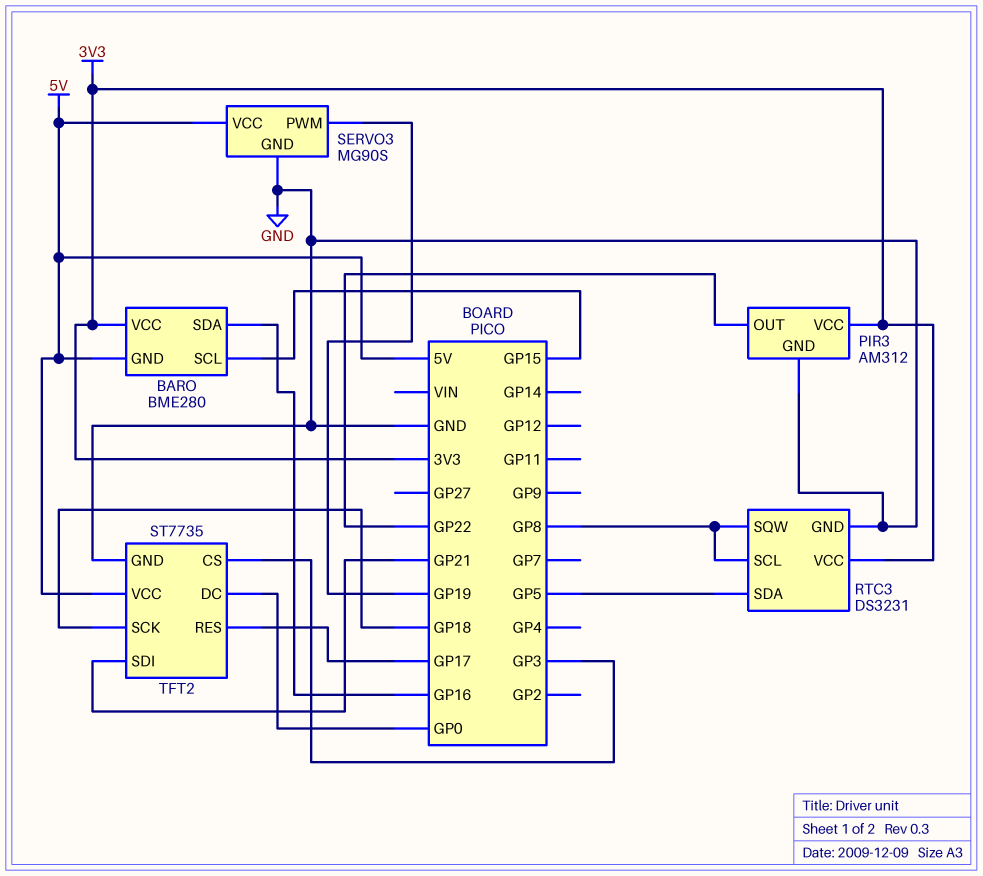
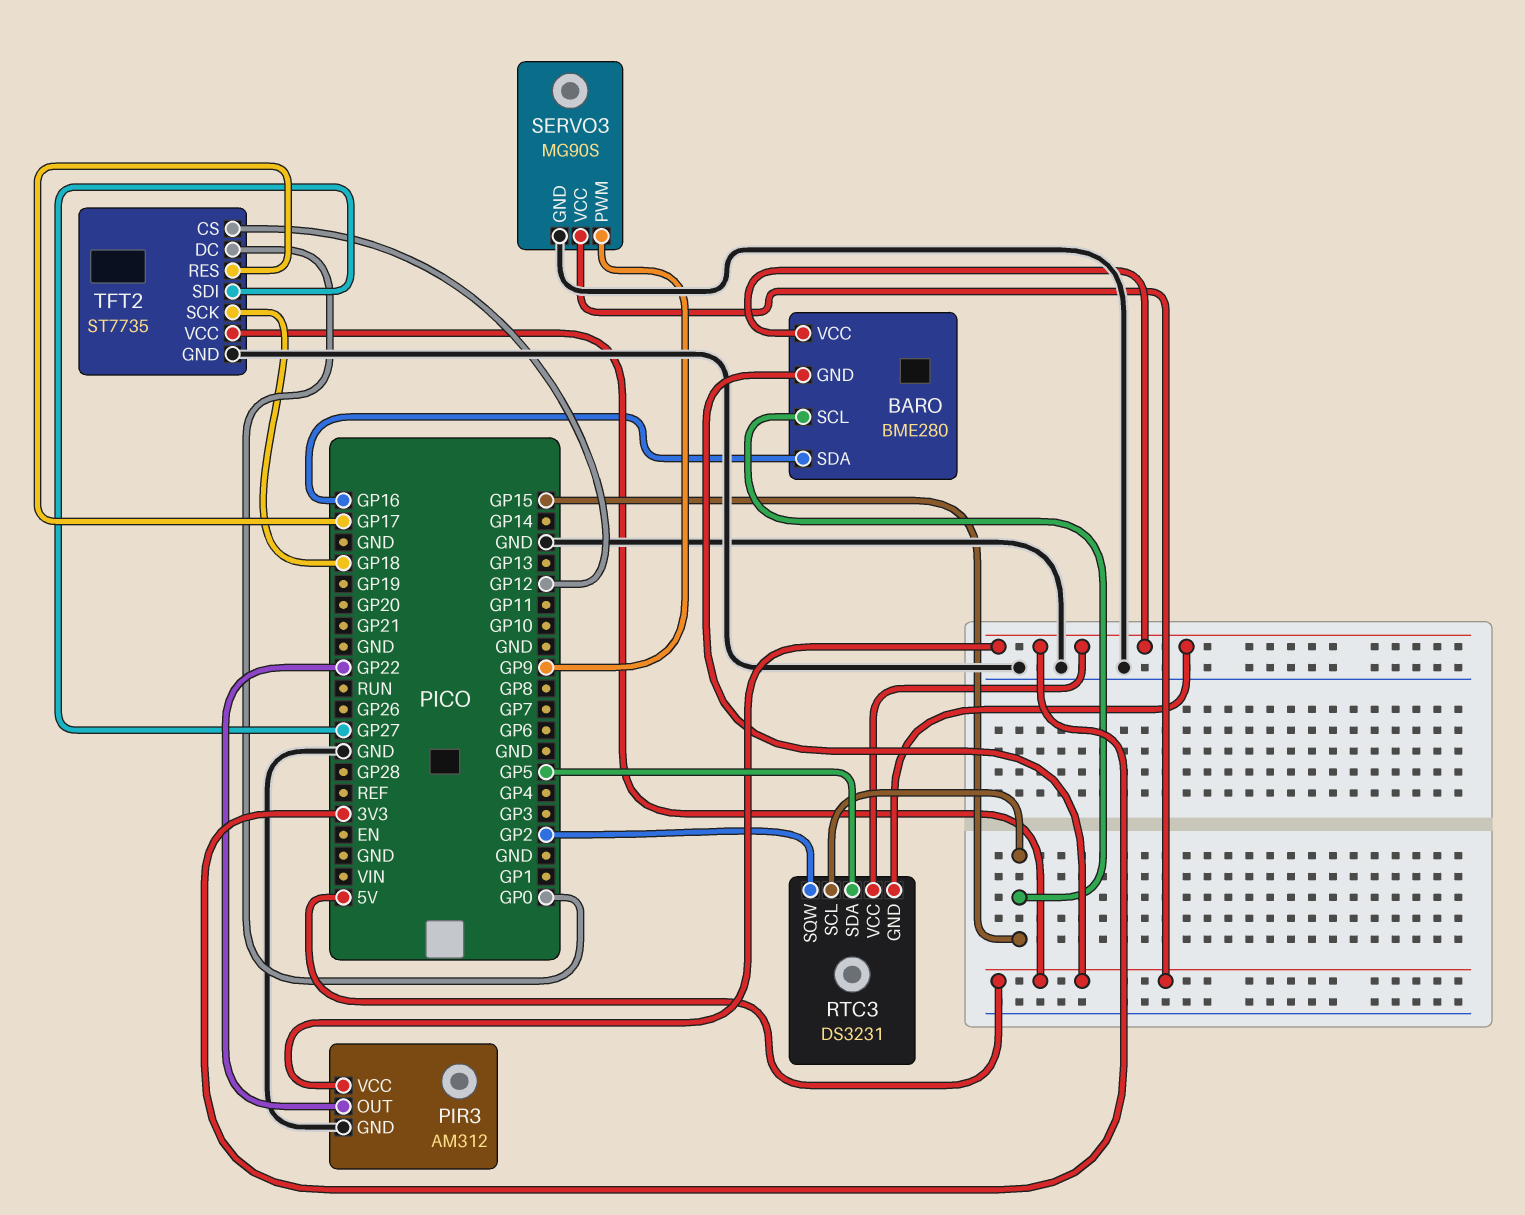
RTC3 pin GND: GND -> 3V3
RTC3 pin SCL: GP8 -> GP15
RTC3 pin SQW: GP8 -> GP2
SERVO3 pin PWM: GP19 -> GP9
TFT2 pin CS: GP3 -> GP12
TFT2 pin SDI: GP21 -> GP27

